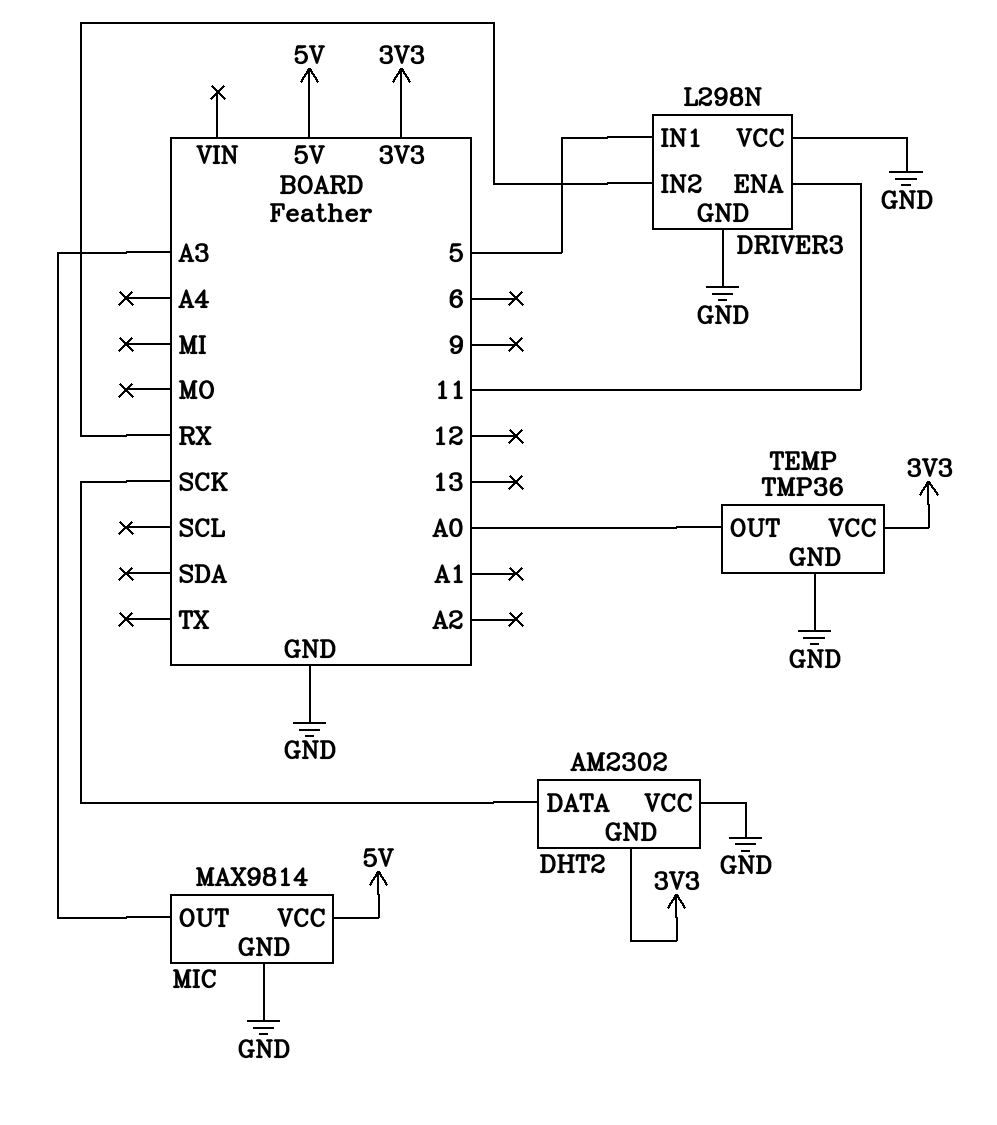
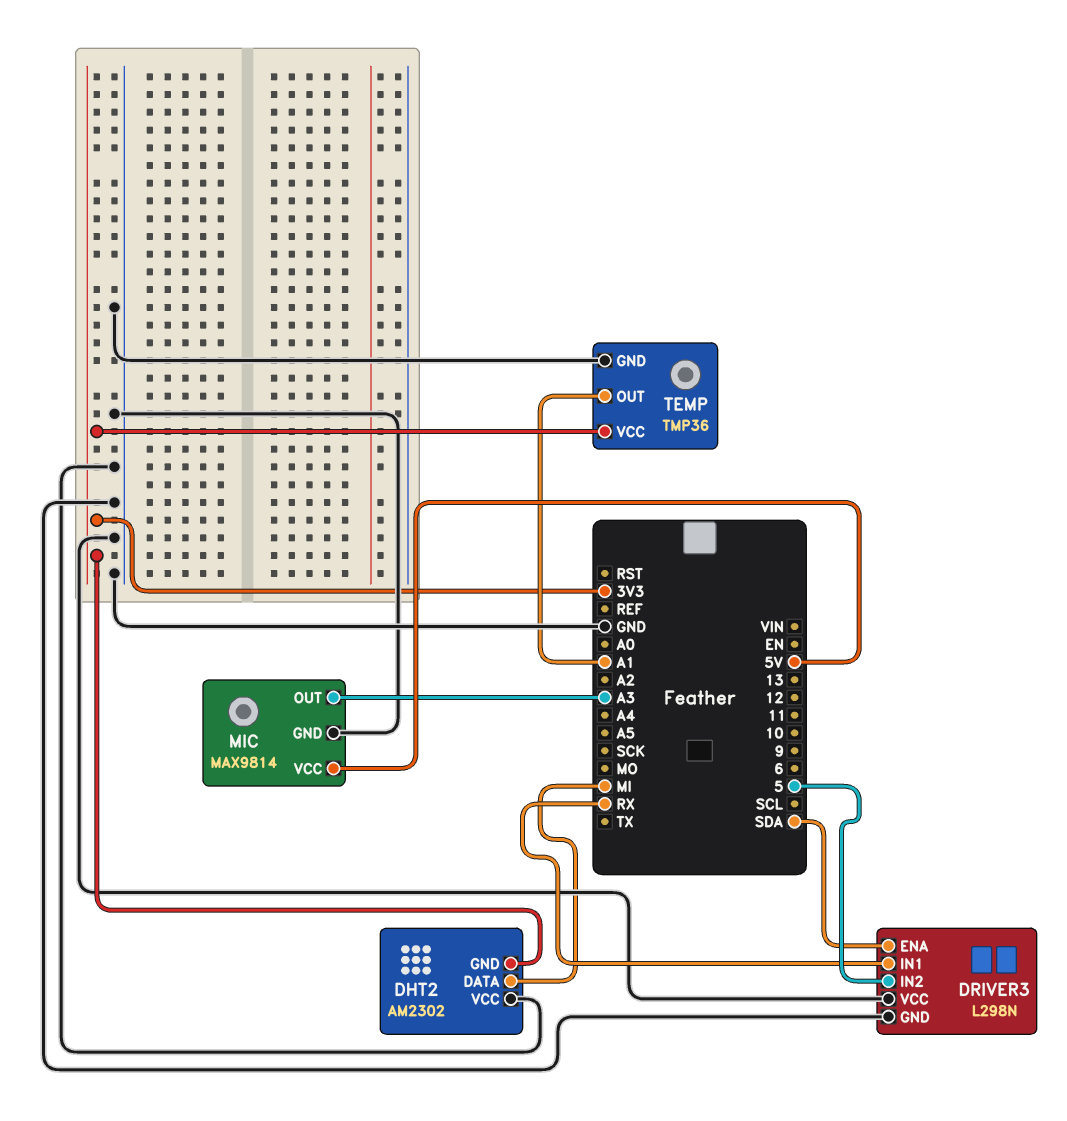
DHT2 pin DATA: SCK -> MI
DRIVER3 pin ENA: 11 -> SDA
DRIVER3 pin IN1: 5 -> RX
DRIVER3 pin IN2: RX -> 5
TEMP pin OUT: A0 -> A1

